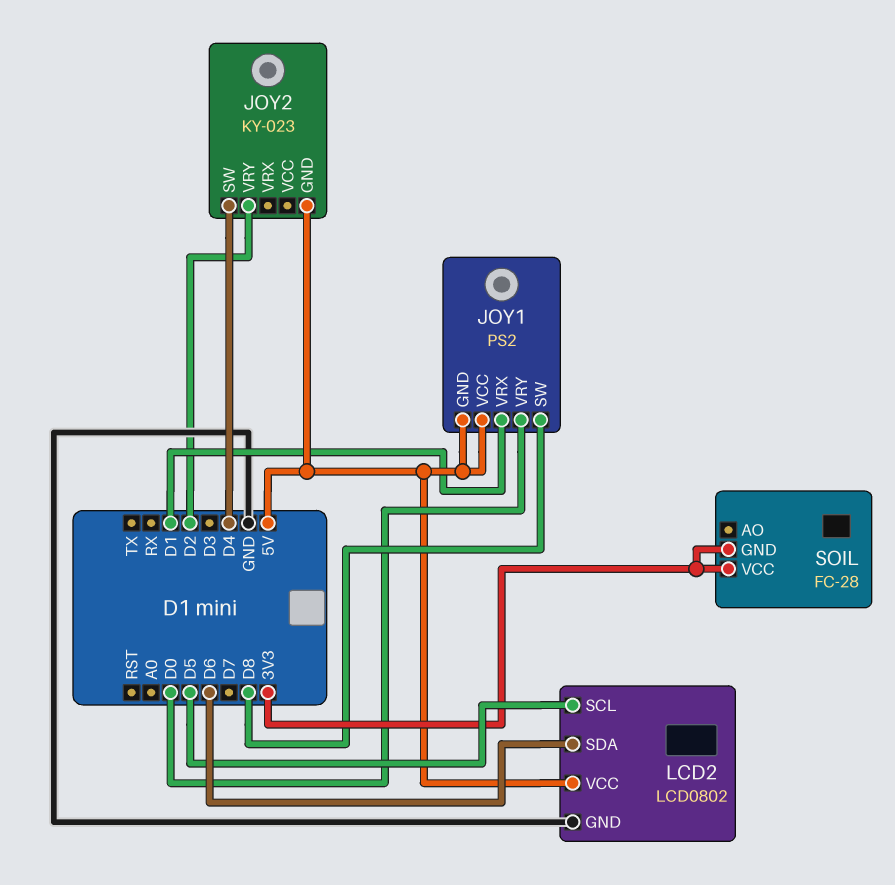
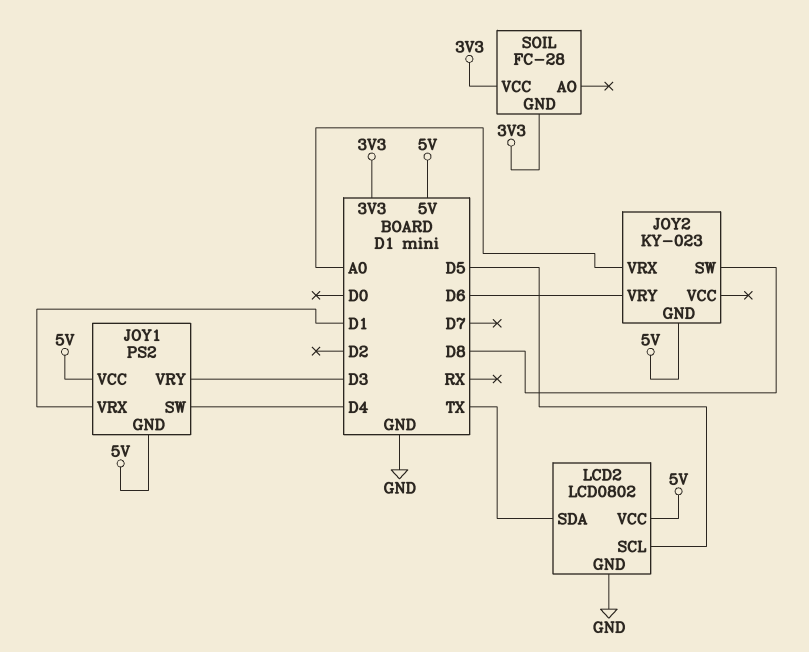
JOY1 pin SW: D8 -> D4
JOY1 pin VRY: D0 -> D3
JOY2 pin SW: D4 -> D8
JOY2 pin VRX: none -> A0
JOY2 pin VRY: D2 -> D6
LCD2 pin SDA: D6 -> TX

